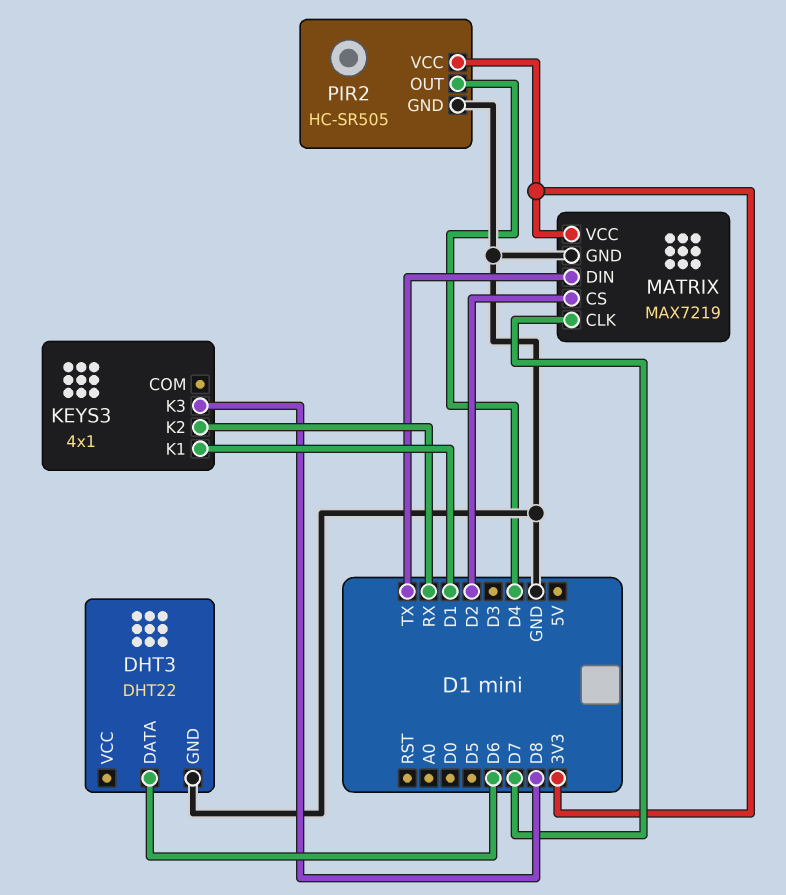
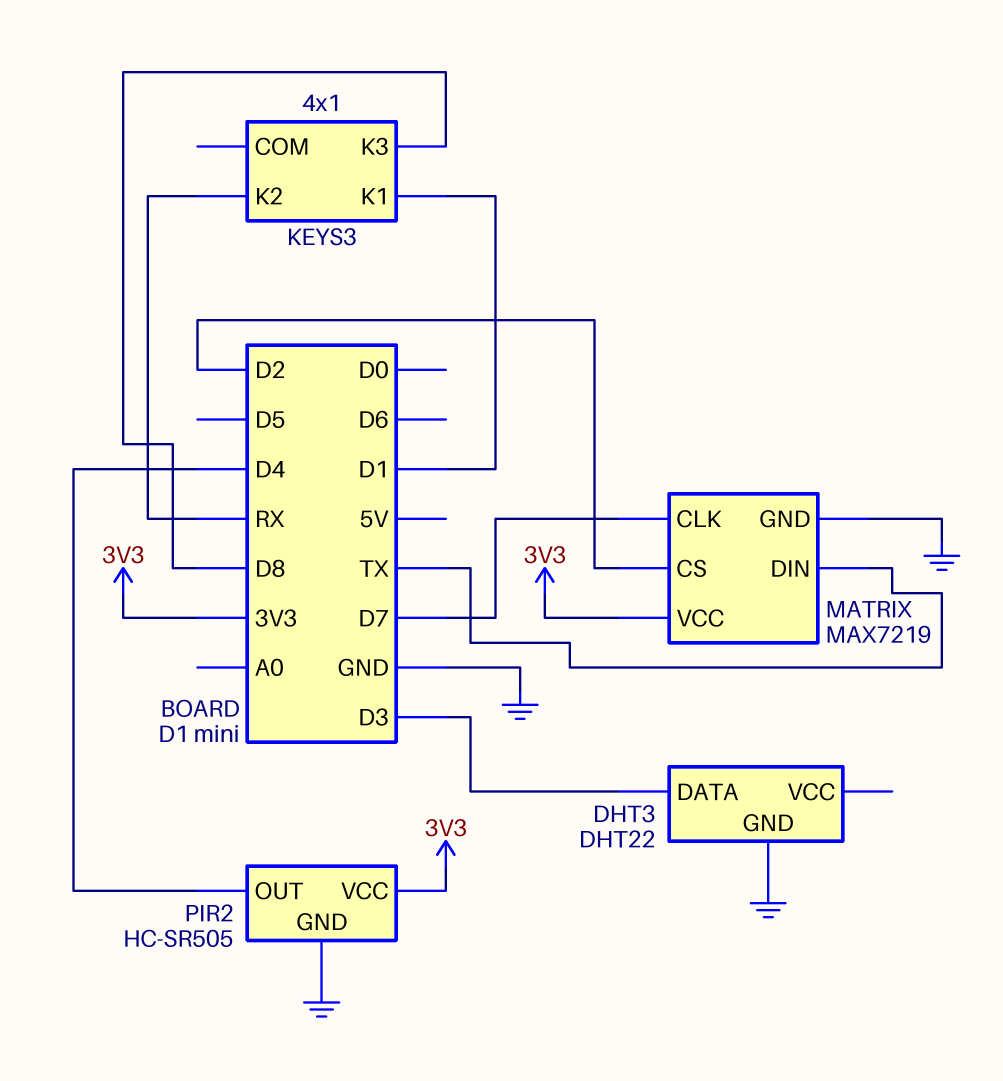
DHT3 pin DATA: D6 -> D3

